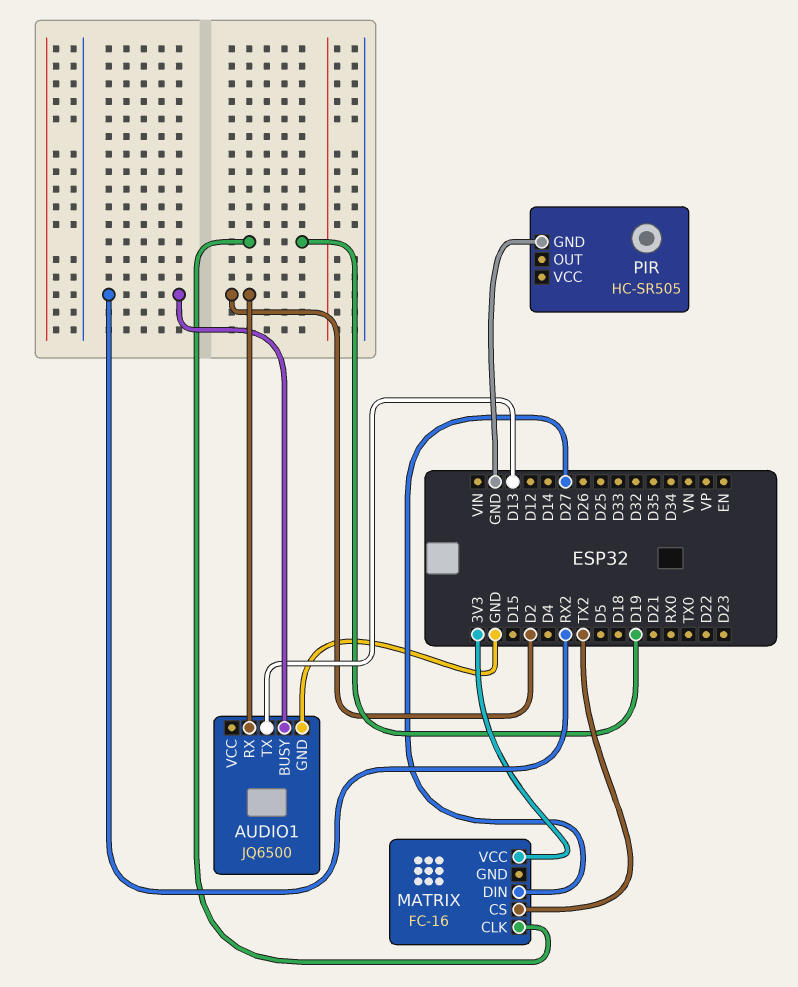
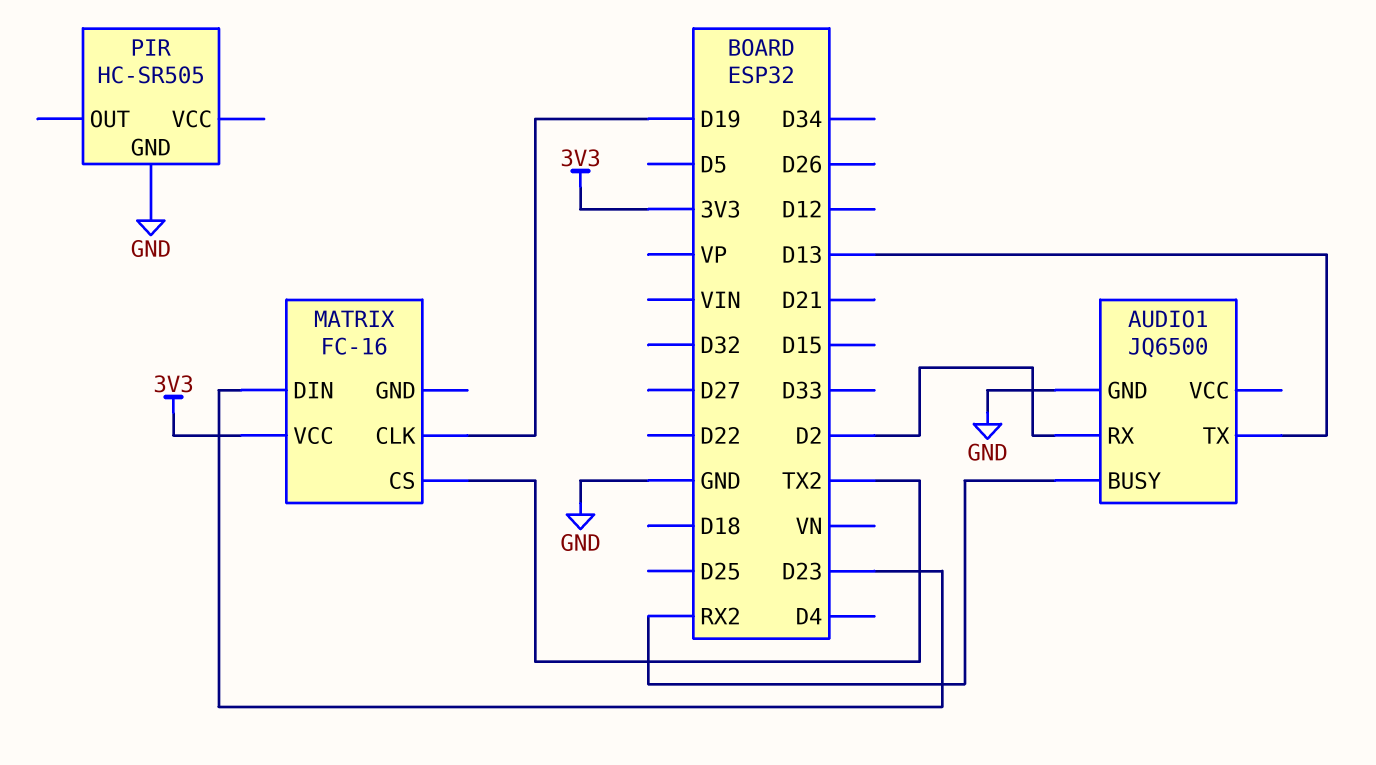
MATRIX pin DIN: D27 -> D23

